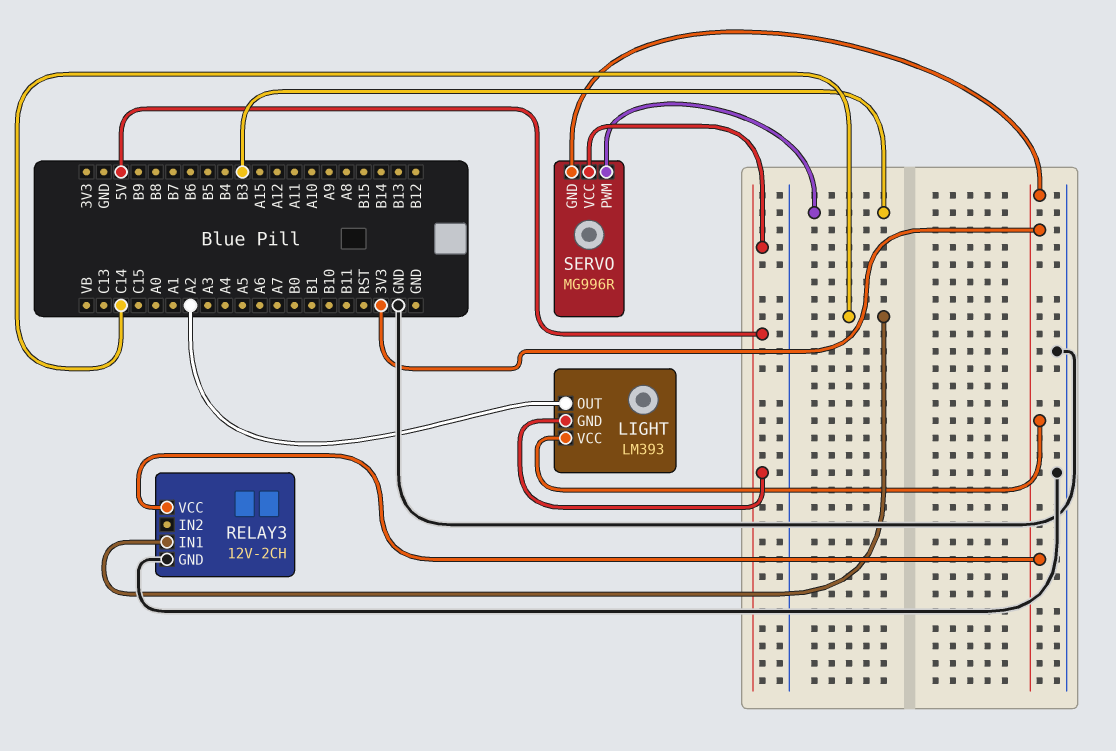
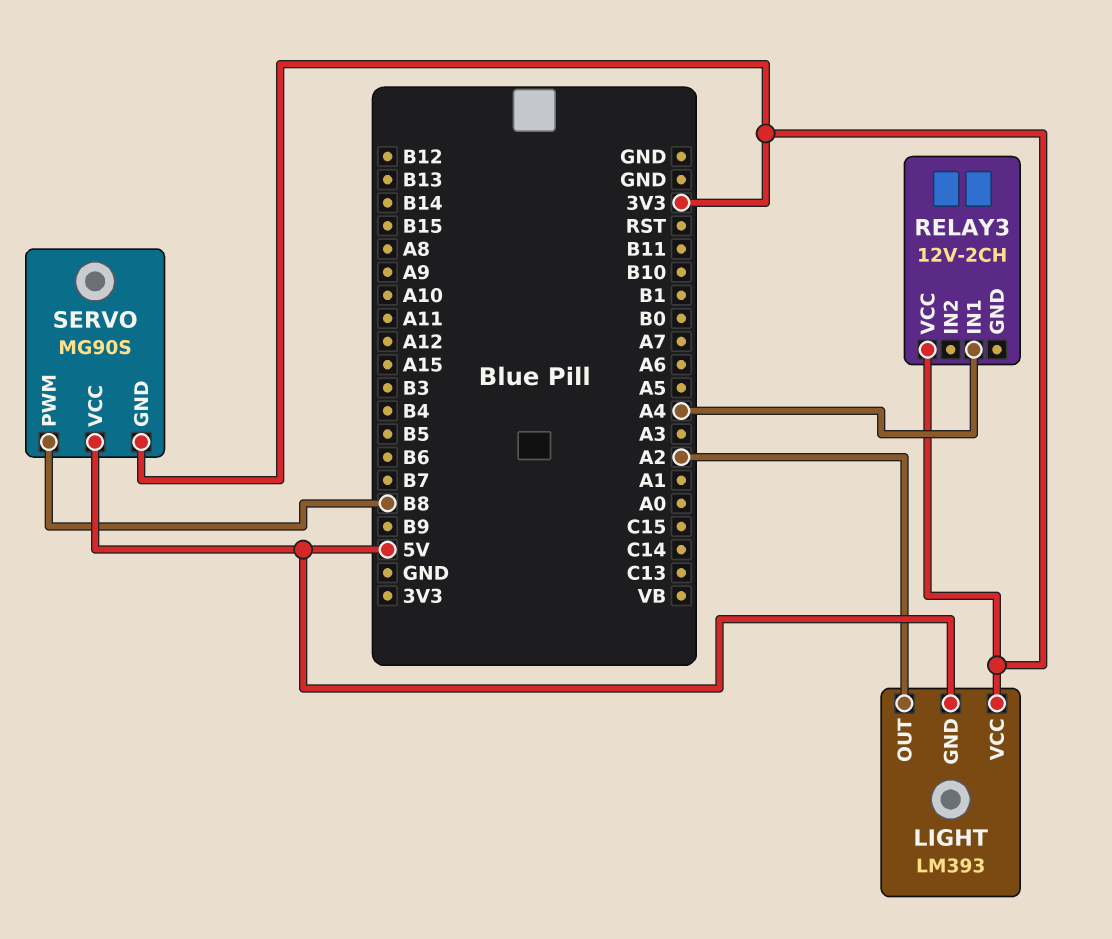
RELAY3 pin GND: GND -> none
RELAY3 pin IN1: C14 -> A4
SERVO: MG996R -> MG90S
SERVO pin PWM: B3 -> B8

